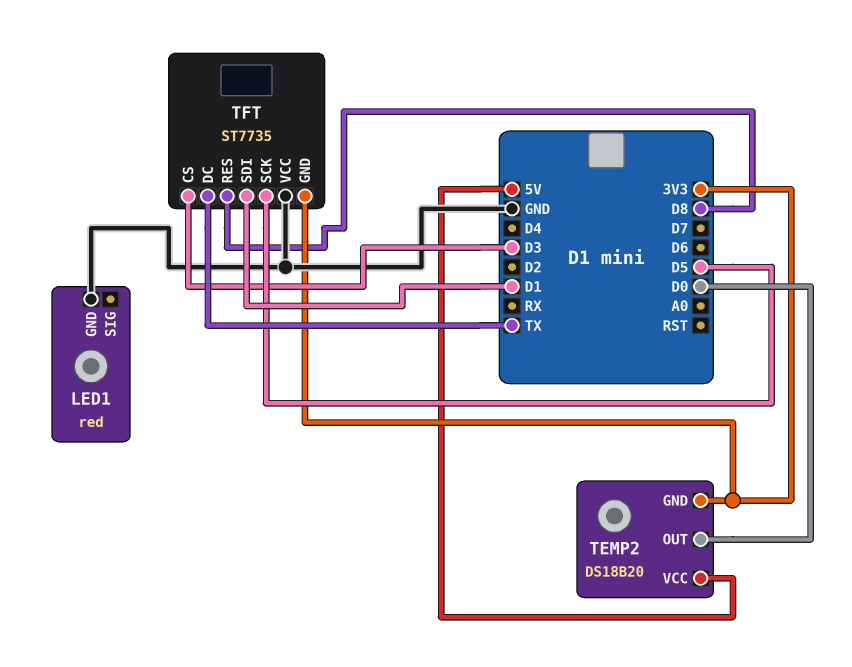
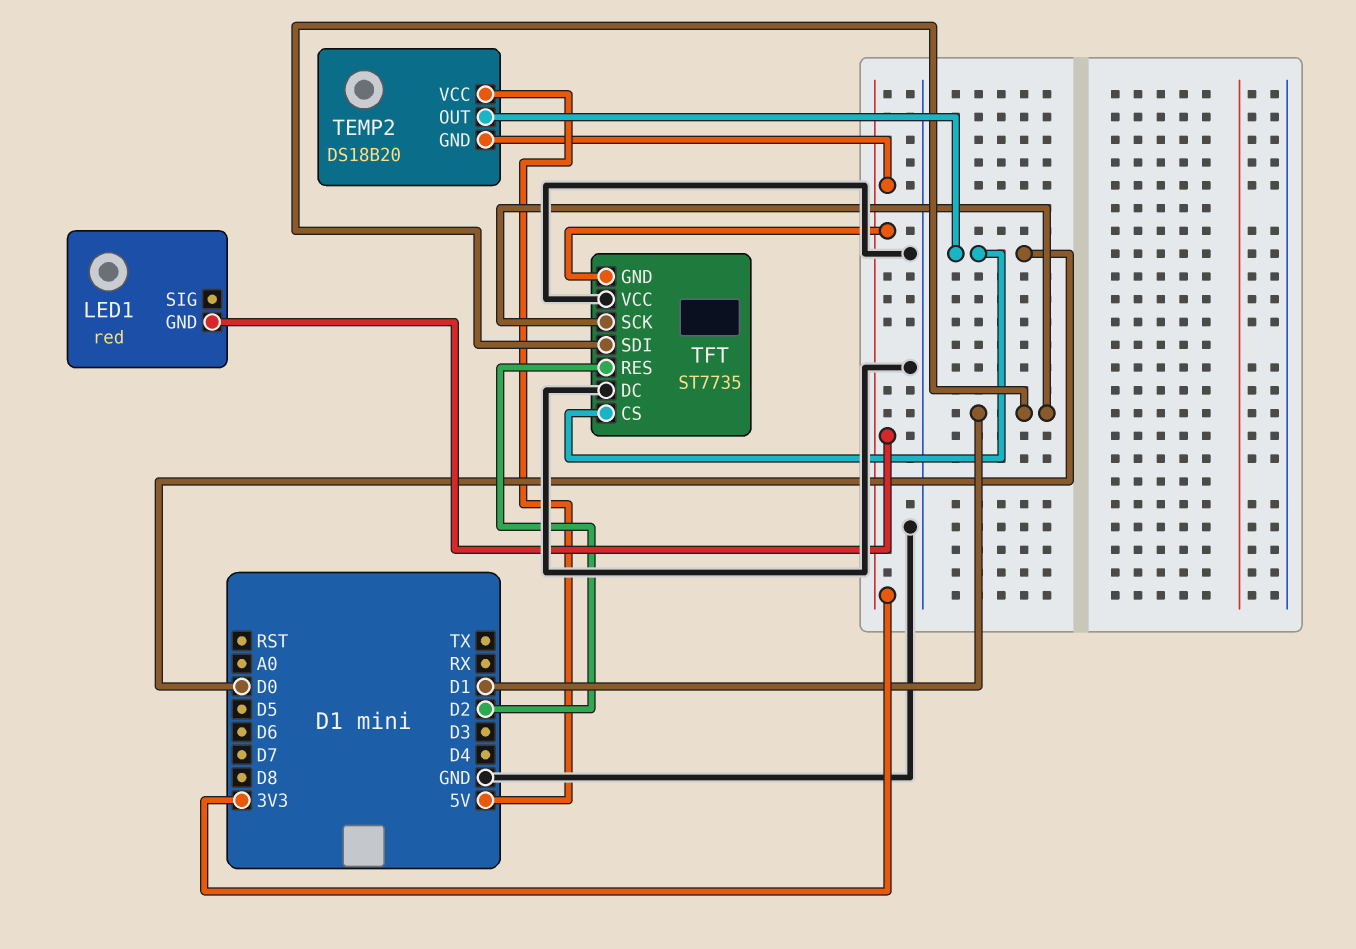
LED1 pin GND: GND -> 3V3
TFT pin CS: D3 -> D0
TFT pin DC: TX -> GND
TFT pin RES: D8 -> D2
TFT pin SCK: D5 -> D1

